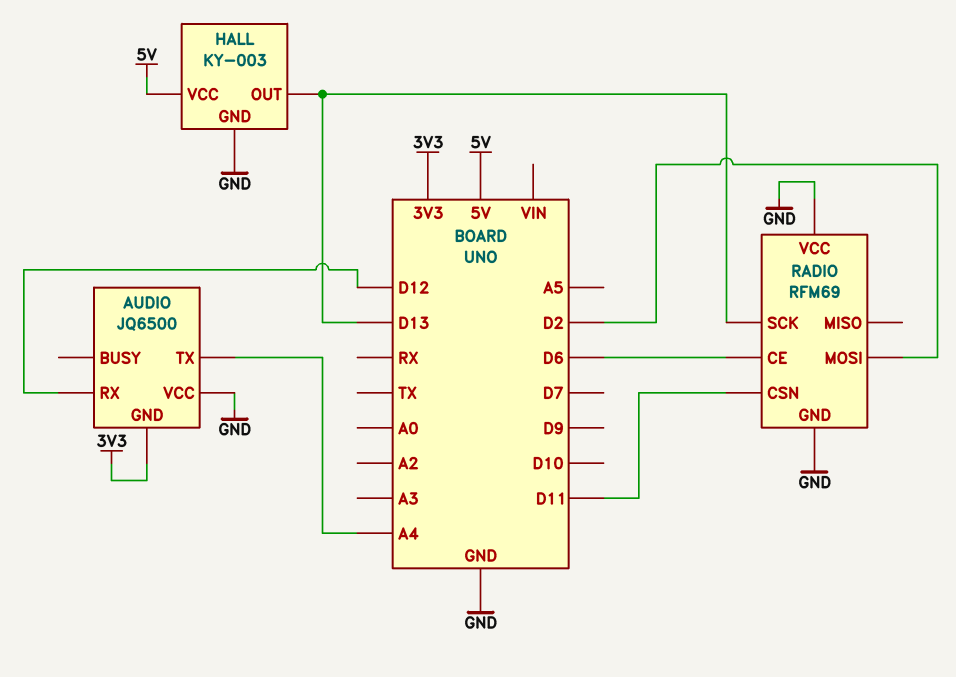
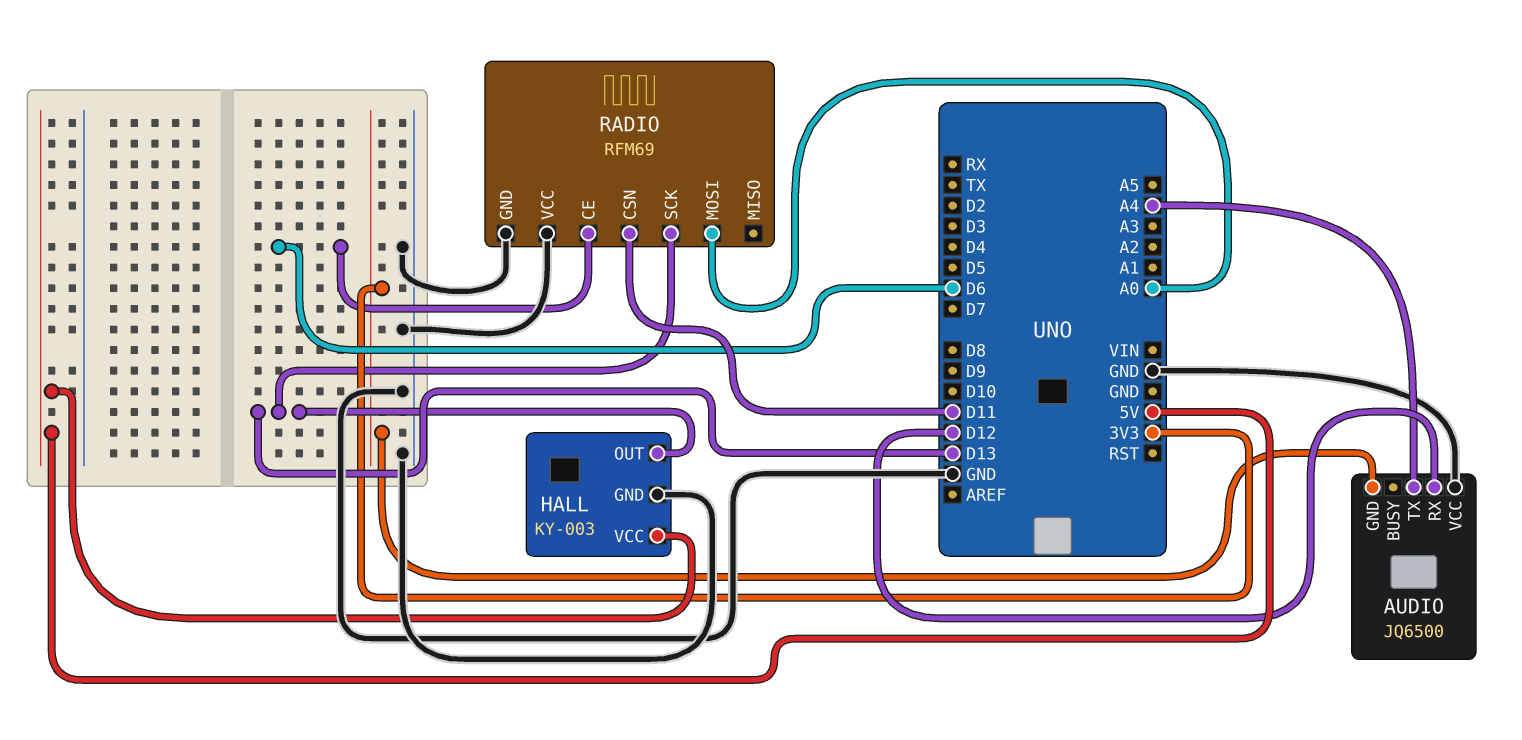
RADIO pin MOSI: D2 -> A0

